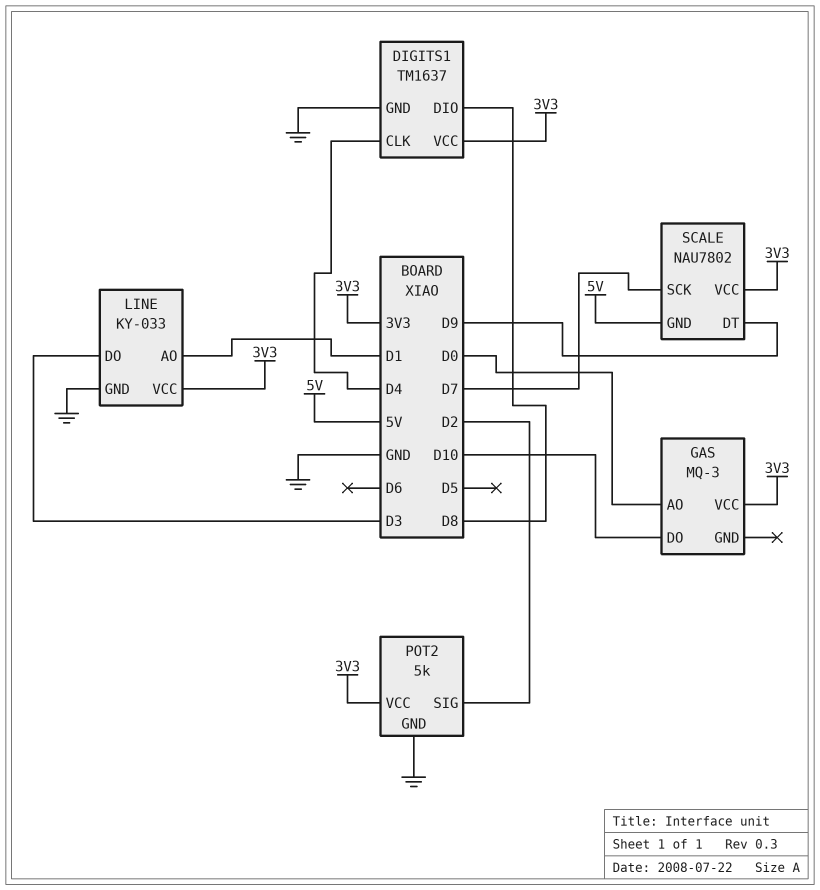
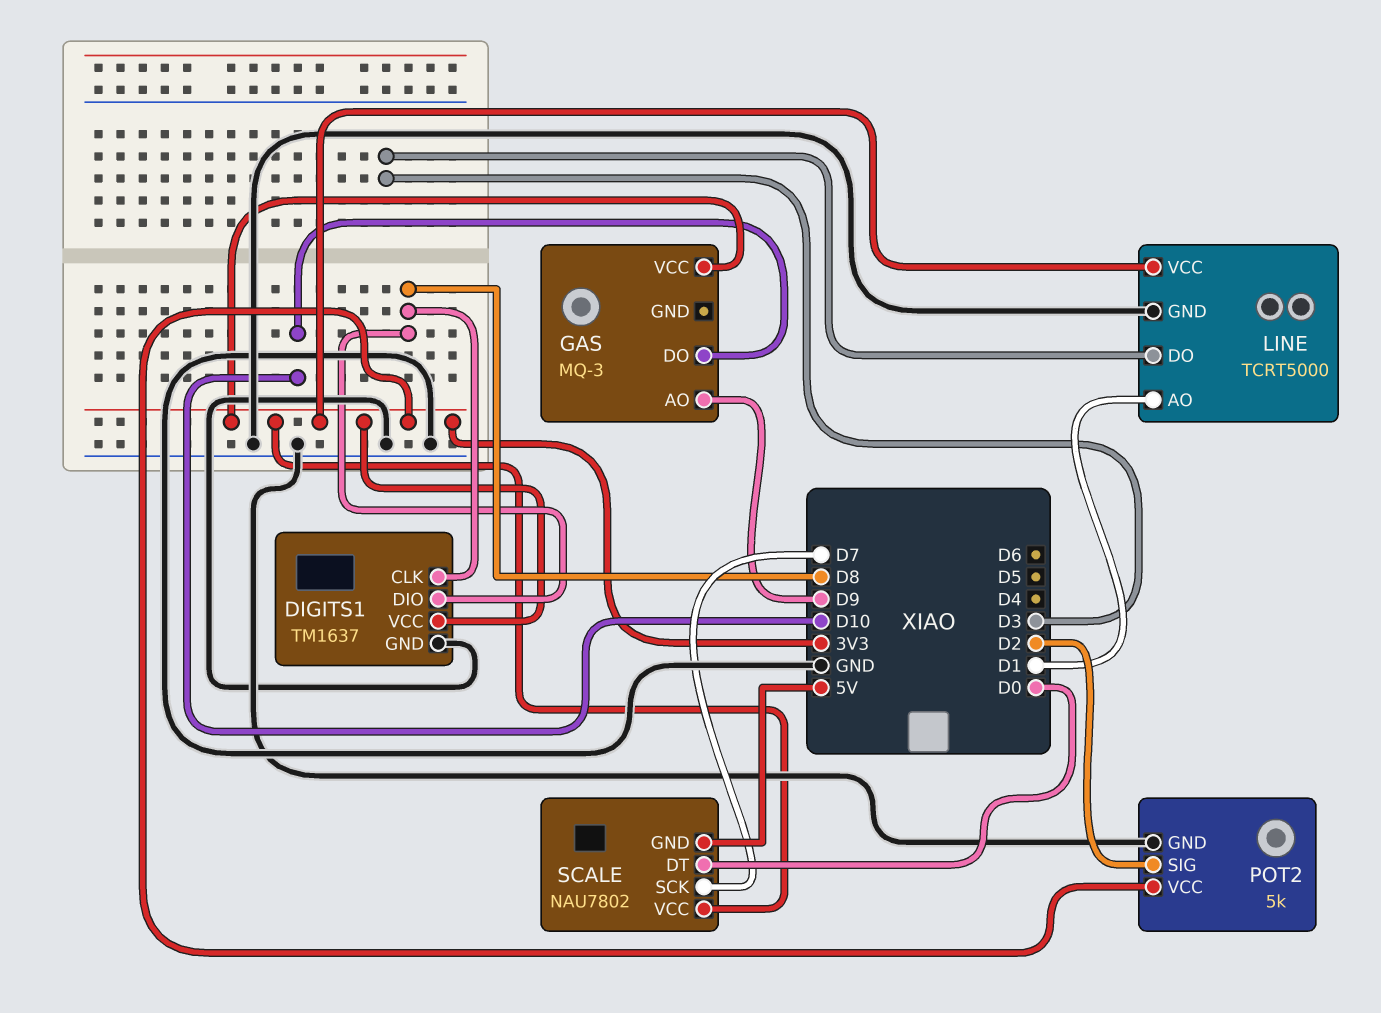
DIGITS1 pin CLK: D4 -> D8
GAS pin AO: D0 -> D9
LINE: KY-033 -> TCRT5000
SCALE pin DT: D9 -> D0

